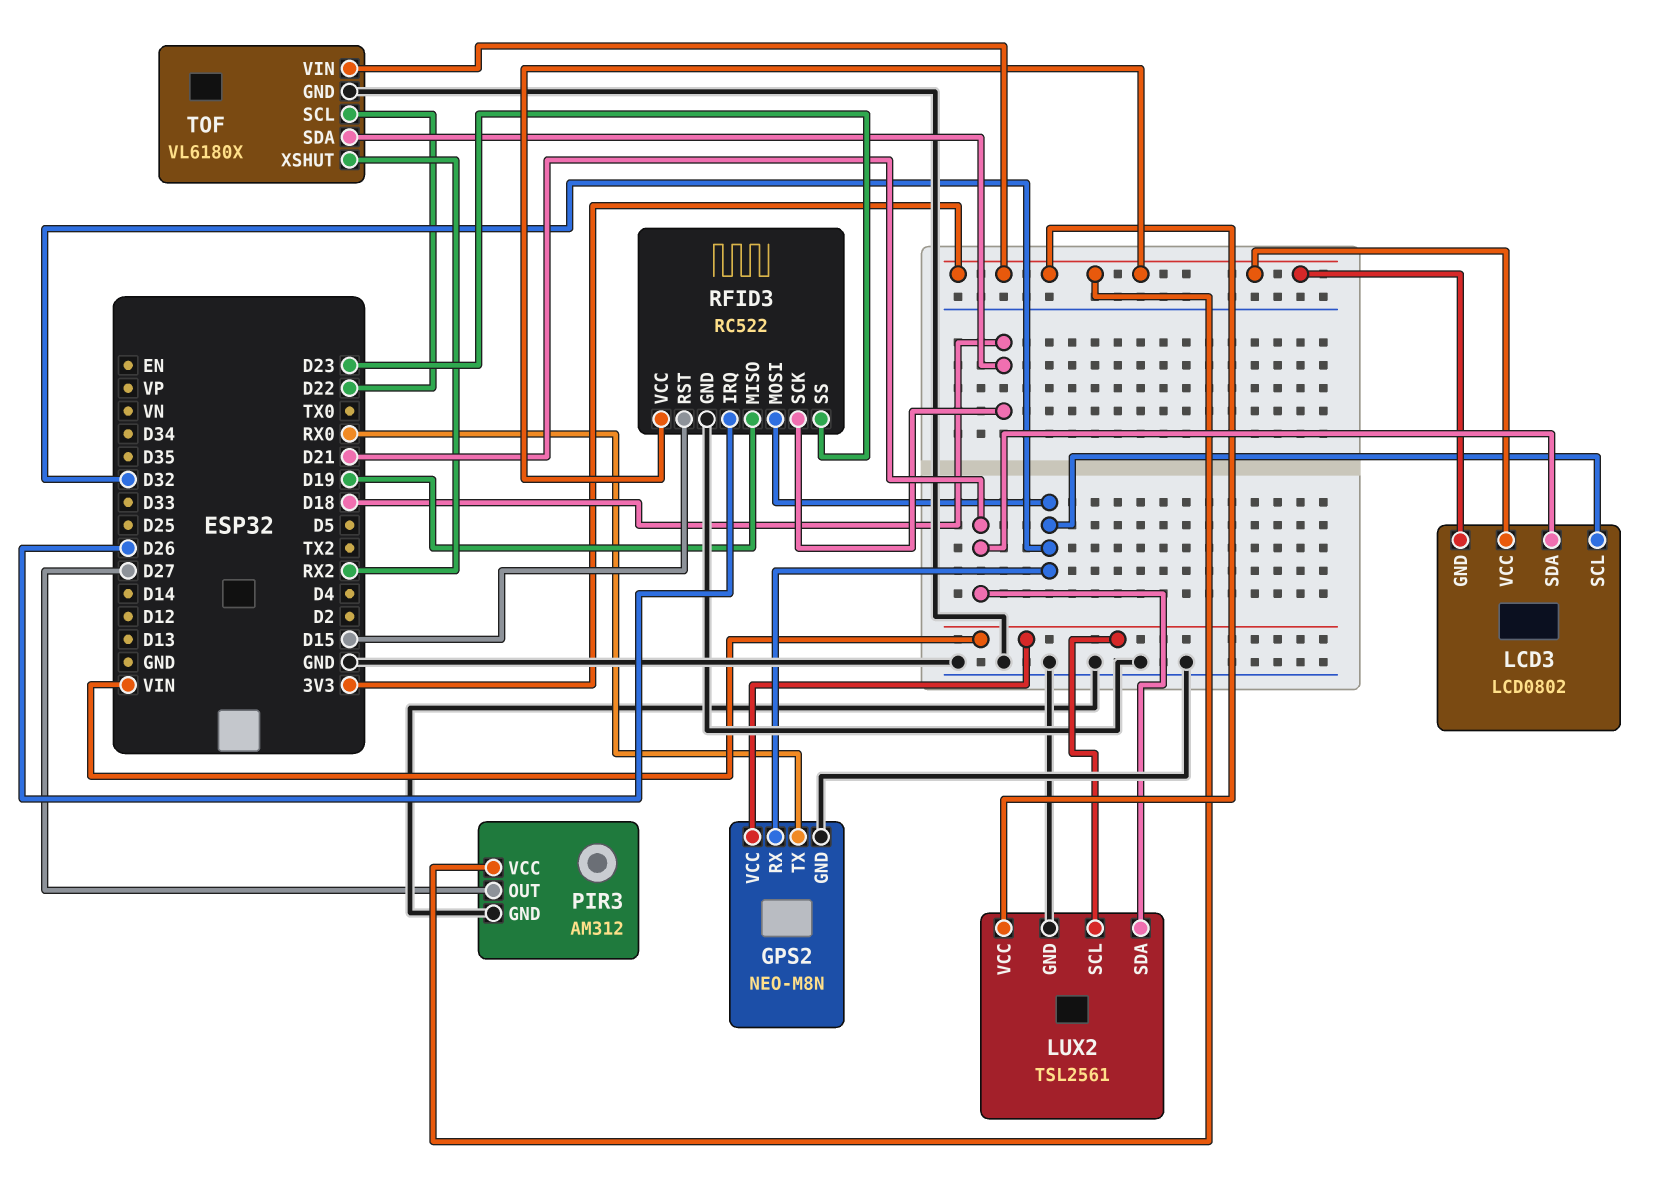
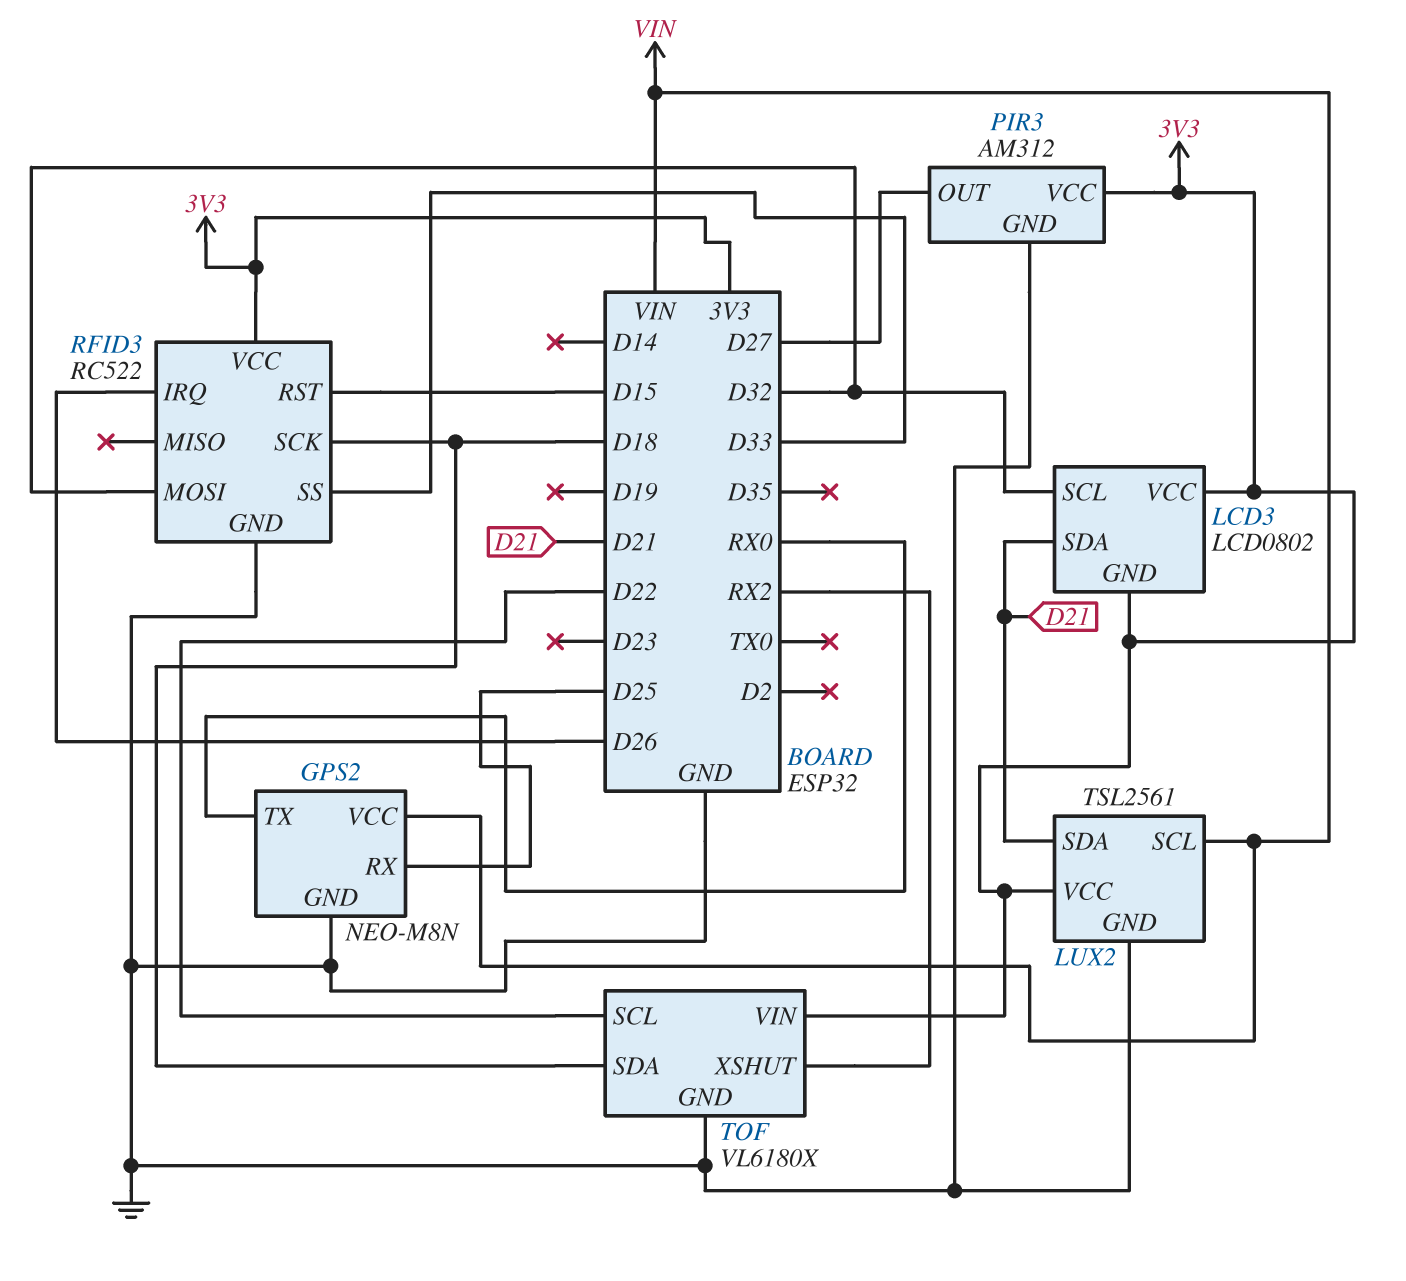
GPS2 pin RX: D32 -> D25
RFID3 pin MISO: D19 -> none
RFID3 pin SS: D23 -> D33

